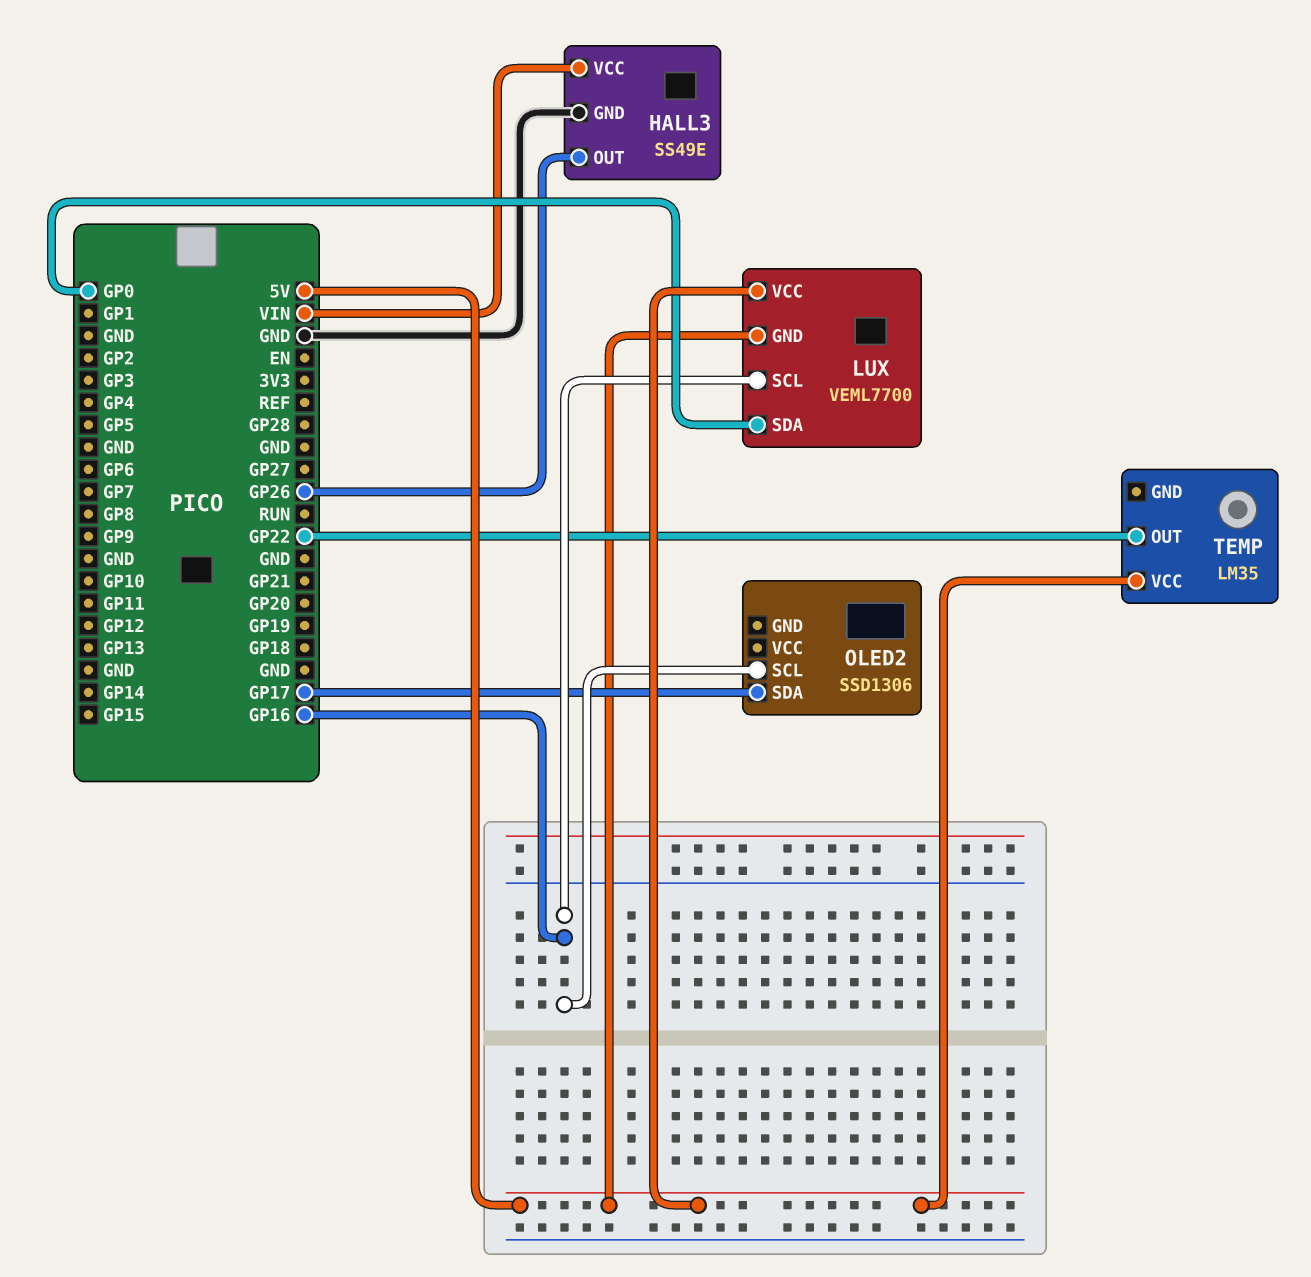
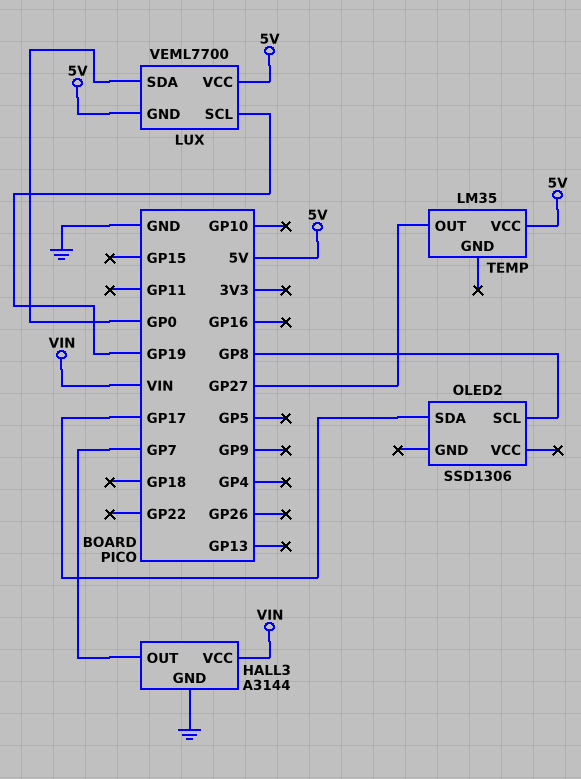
HALL3: SS49E -> A3144
HALL3 pin OUT: GP26 -> GP7
LUX pin SCL: GP16 -> GP19
OLED2 pin SCL: GP16 -> GP8
TEMP pin OUT: GP22 -> GP27

